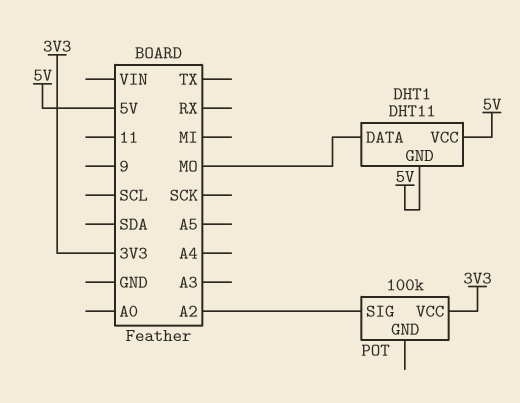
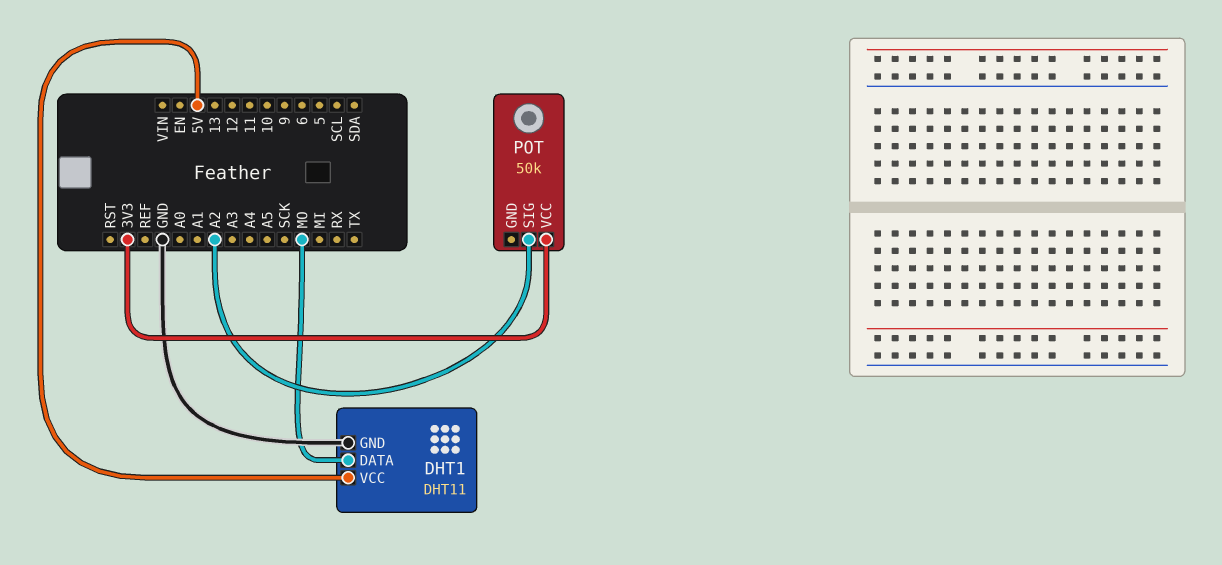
DHT1 pin GND: 5V -> GND
POT: 100k -> 50k

